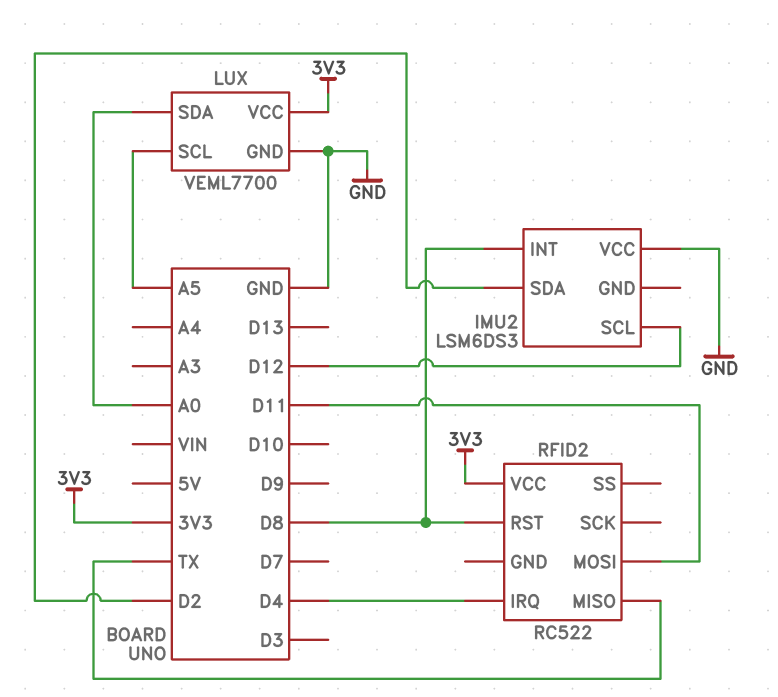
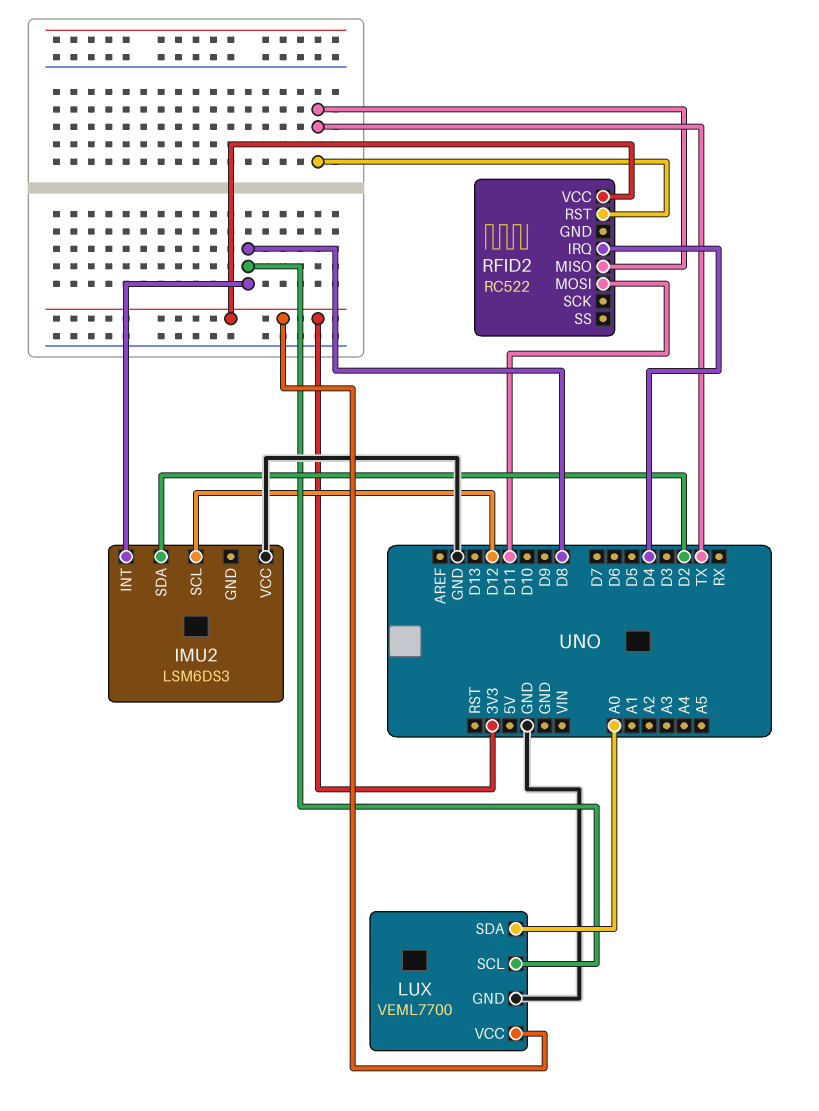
LUX pin SCL: A5 -> D8
RFID2 pin RST: D8 -> TX

